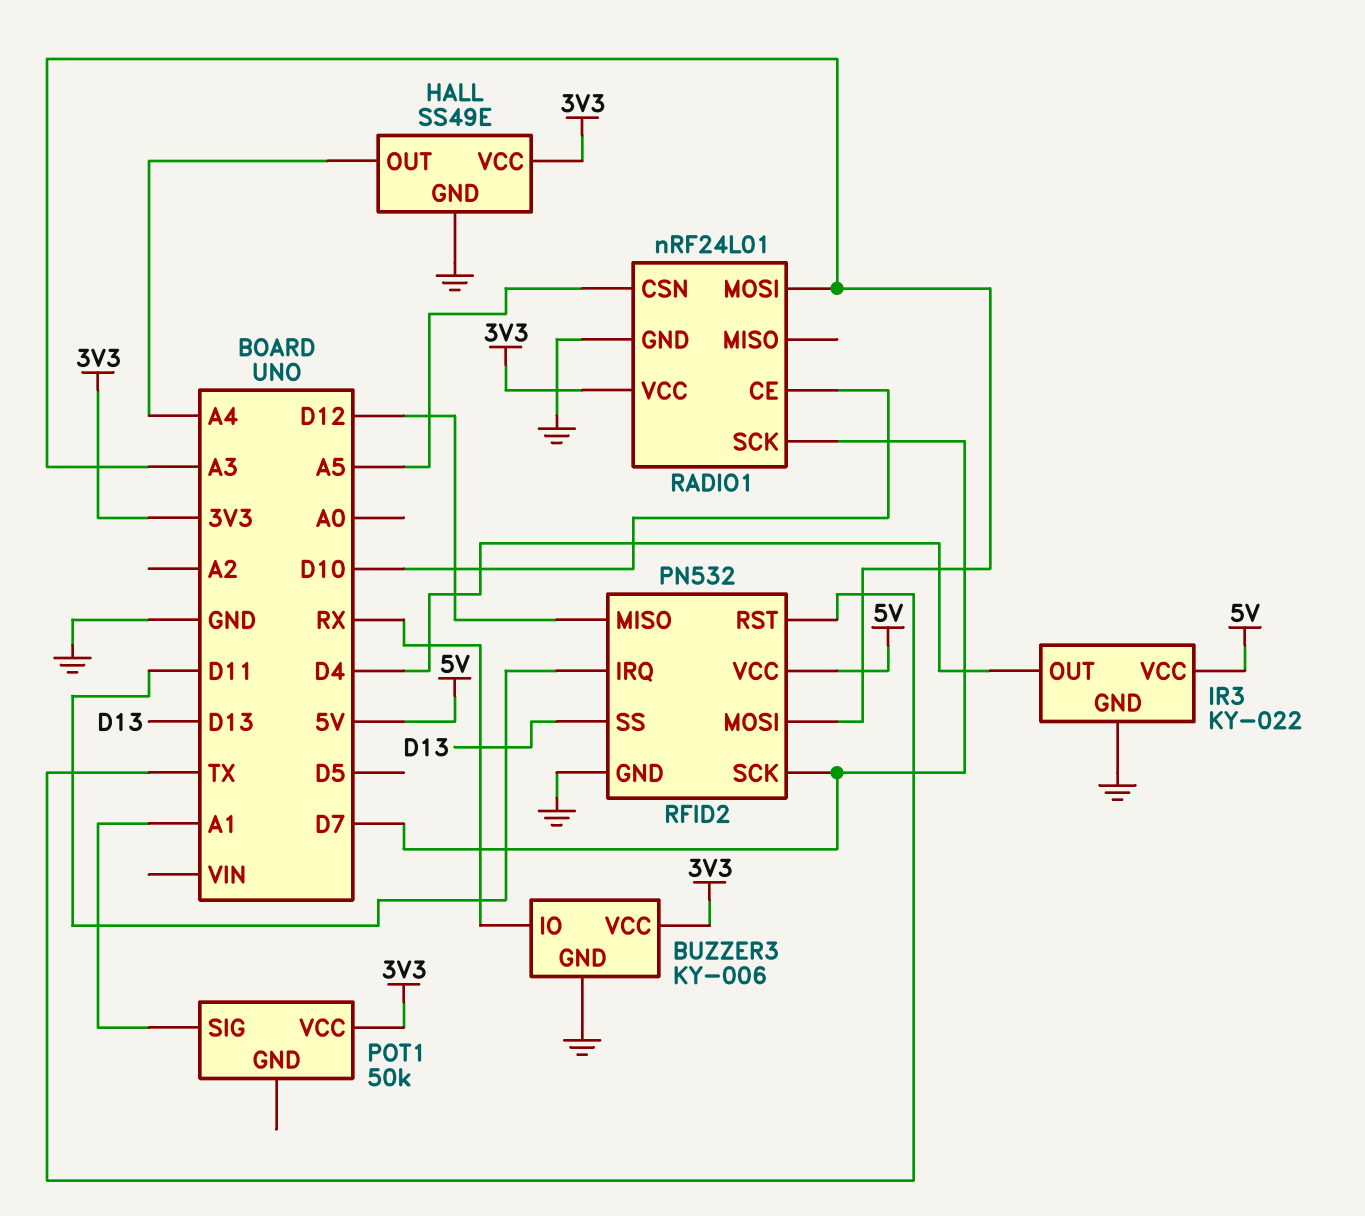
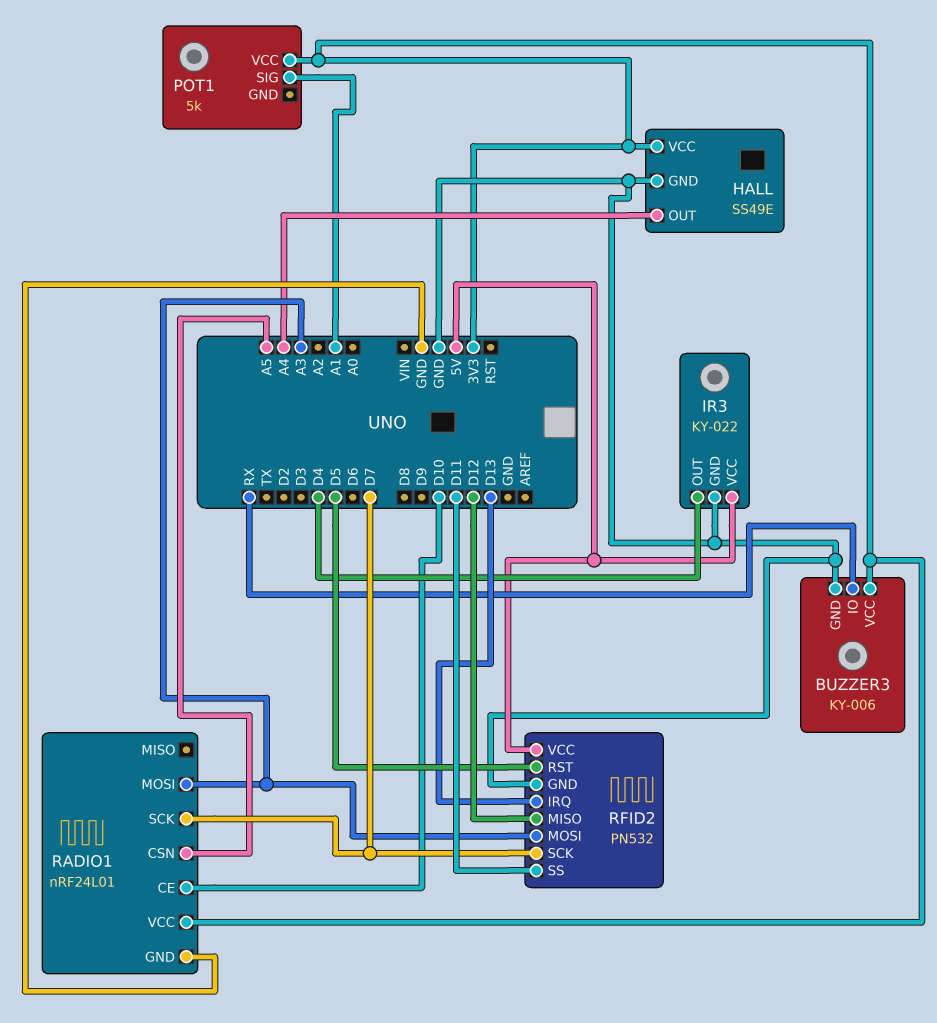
POT1: 50k -> 5k
RFID2 pin IRQ: D11 -> D13
RFID2 pin RST: TX -> D5
RFID2 pin SS: D13 -> D11

